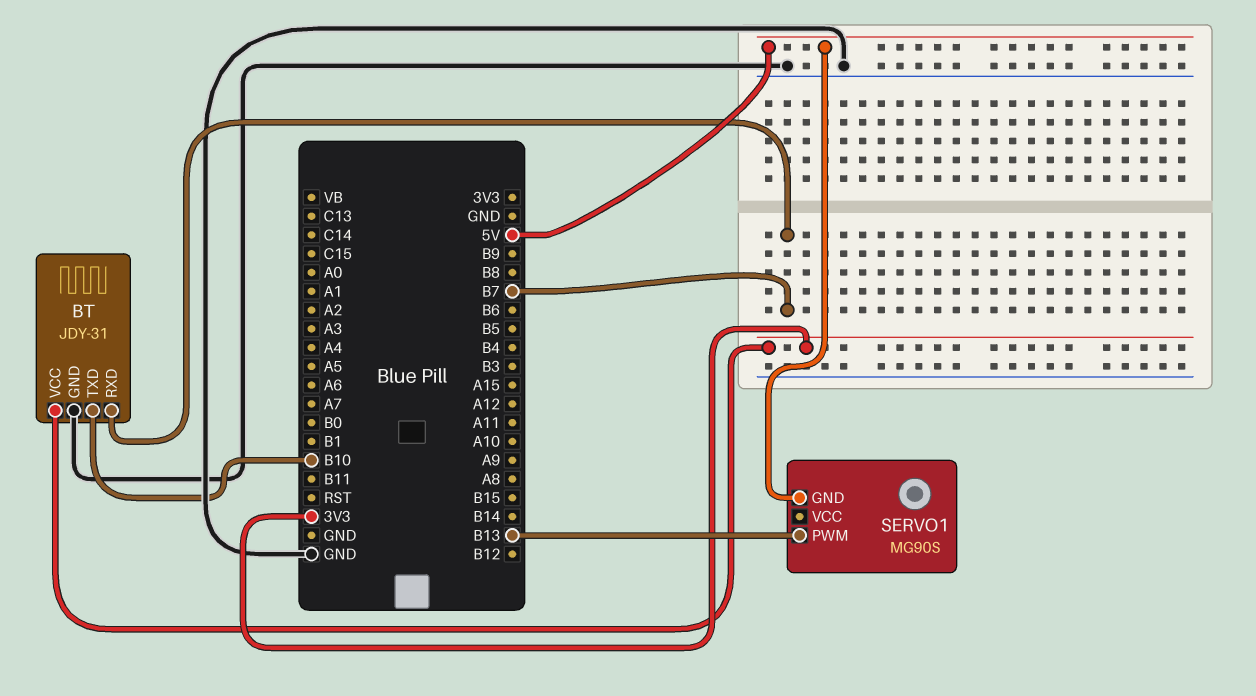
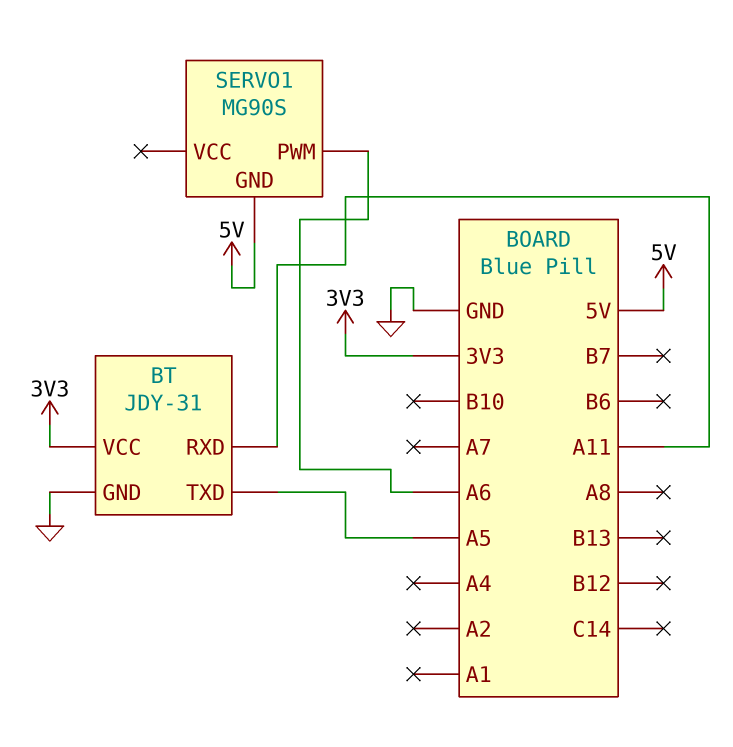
BT pin RXD: B7 -> A11
BT pin TXD: B10 -> A5
SERVO1 pin PWM: B13 -> A6

